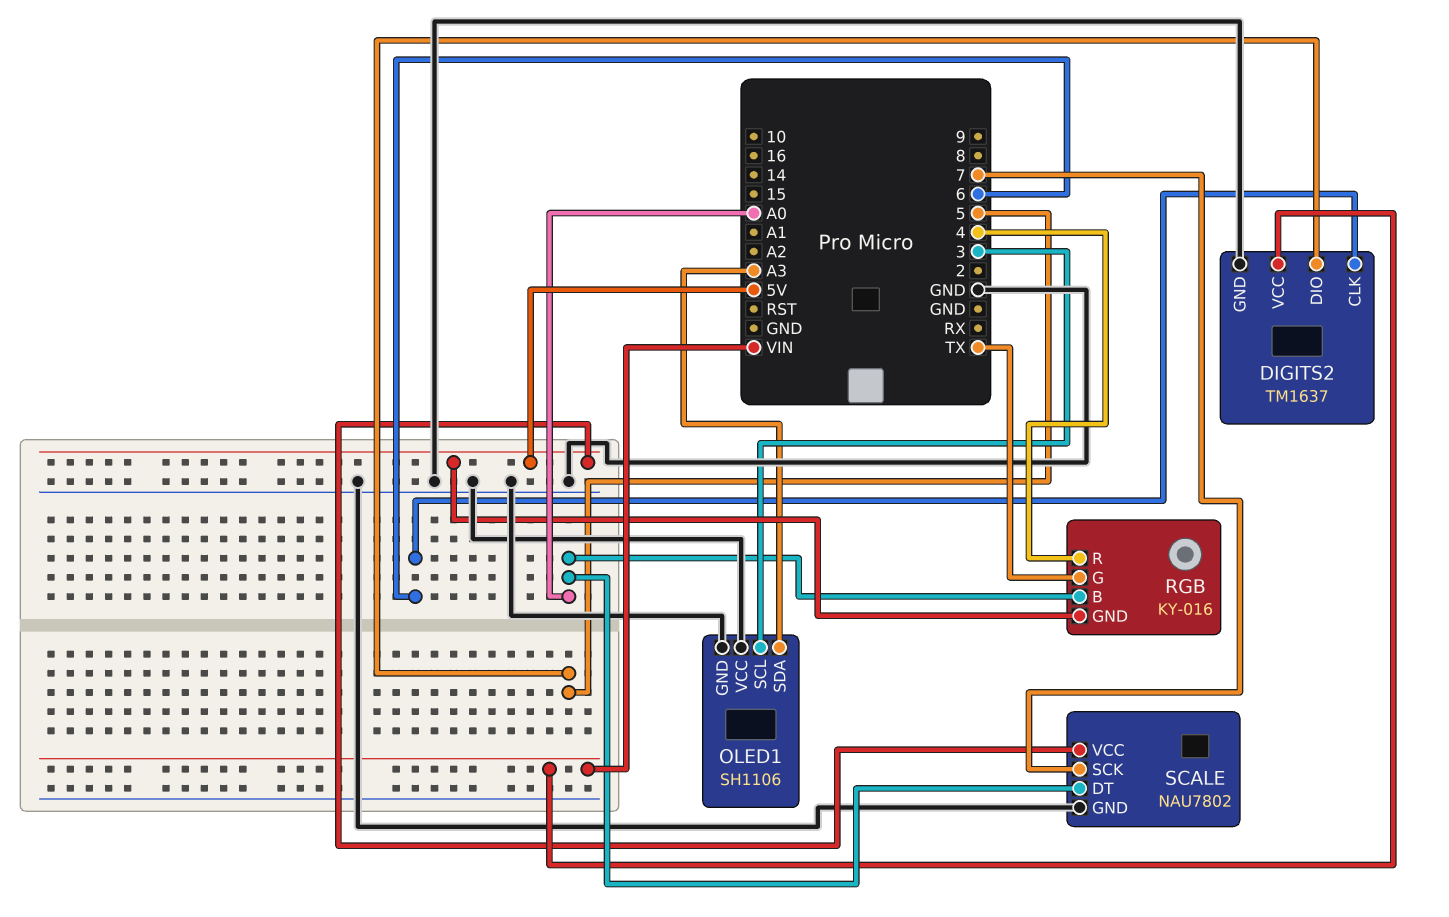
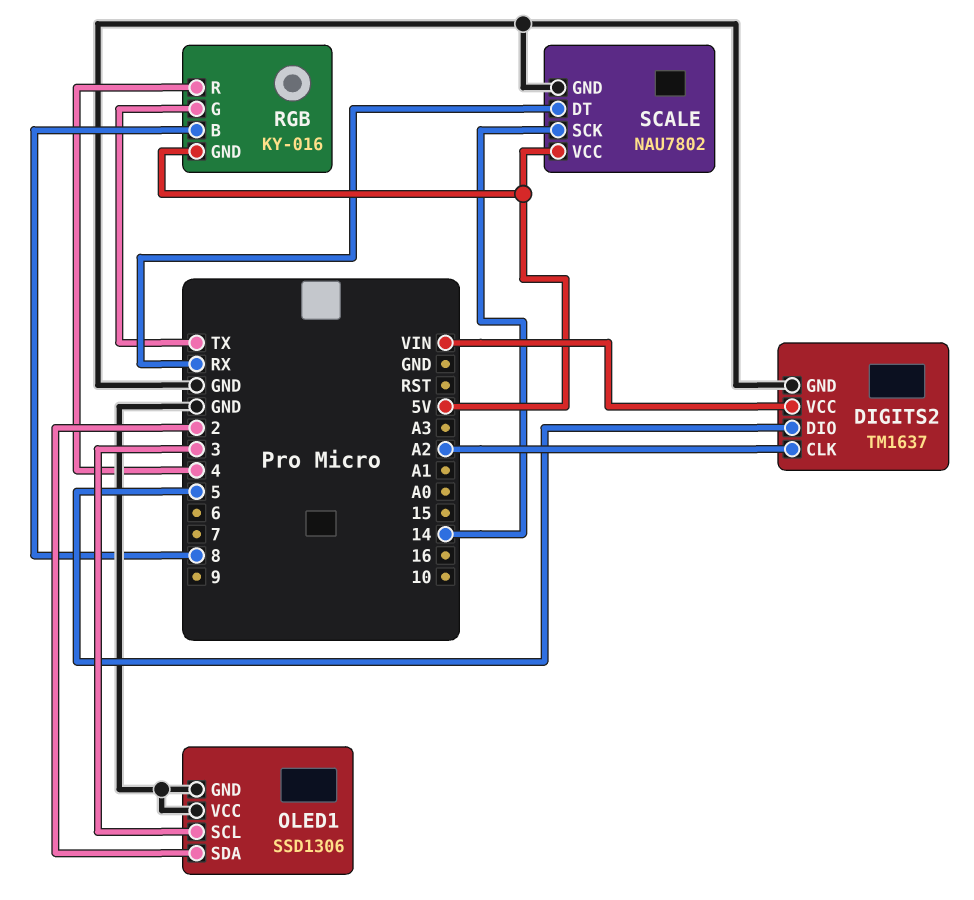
DIGITS2 pin CLK: 6 -> A2
OLED1: SH1106 -> SSD1306
OLED1 pin SDA: A3 -> 2
RGB pin B: A0 -> 8
SCALE pin DT: A0 -> RX
SCALE pin SCK: 7 -> 14

